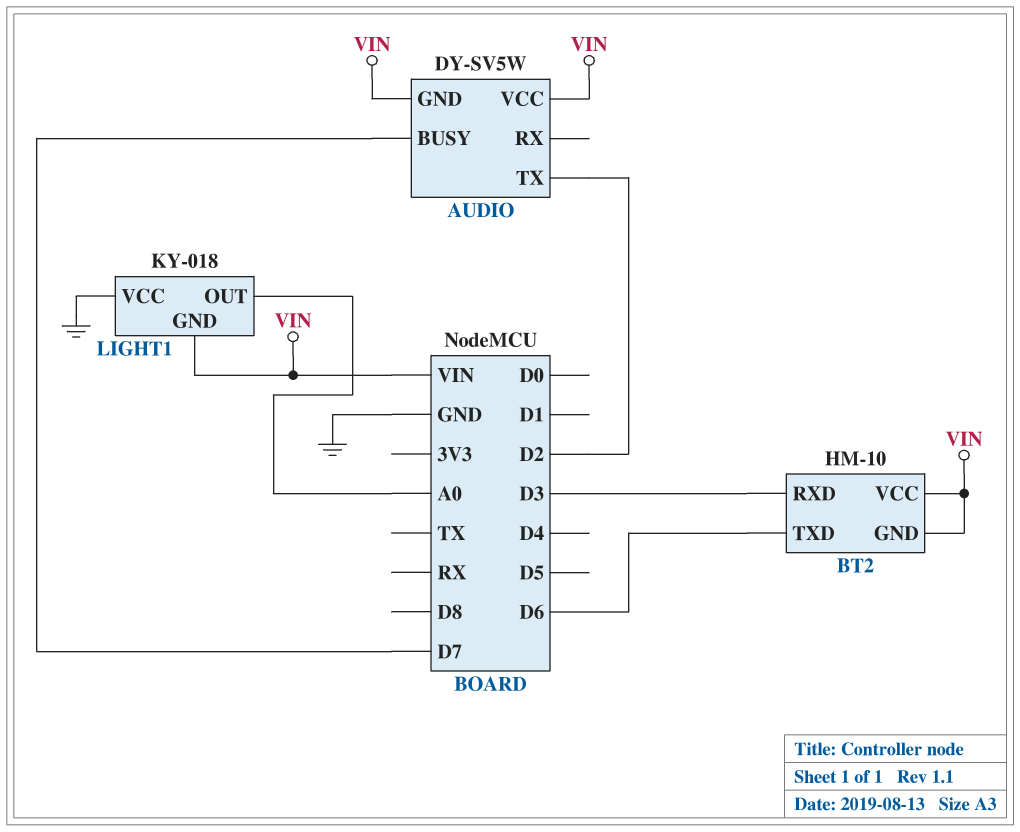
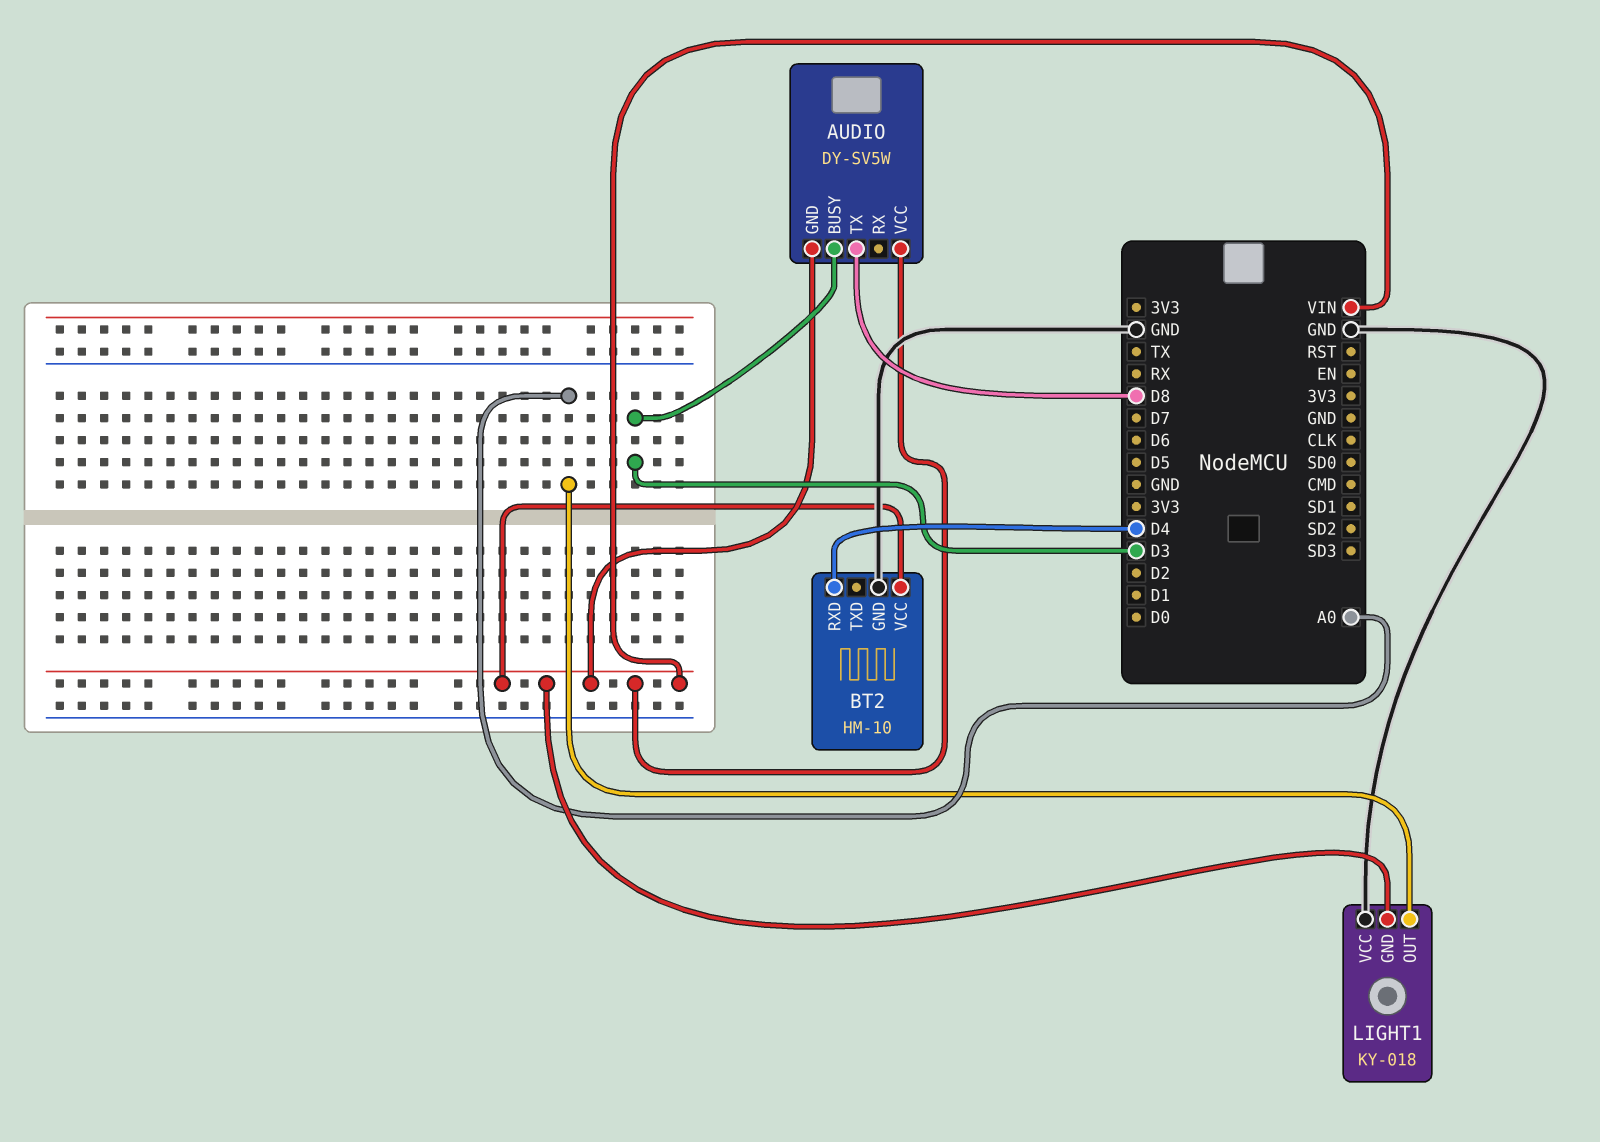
AUDIO pin BUSY: D7 -> D3
AUDIO pin TX: D2 -> D8
BT2 pin GND: VIN -> GND
BT2 pin RXD: D3 -> D4
BT2 pin TXD: D6 -> none

